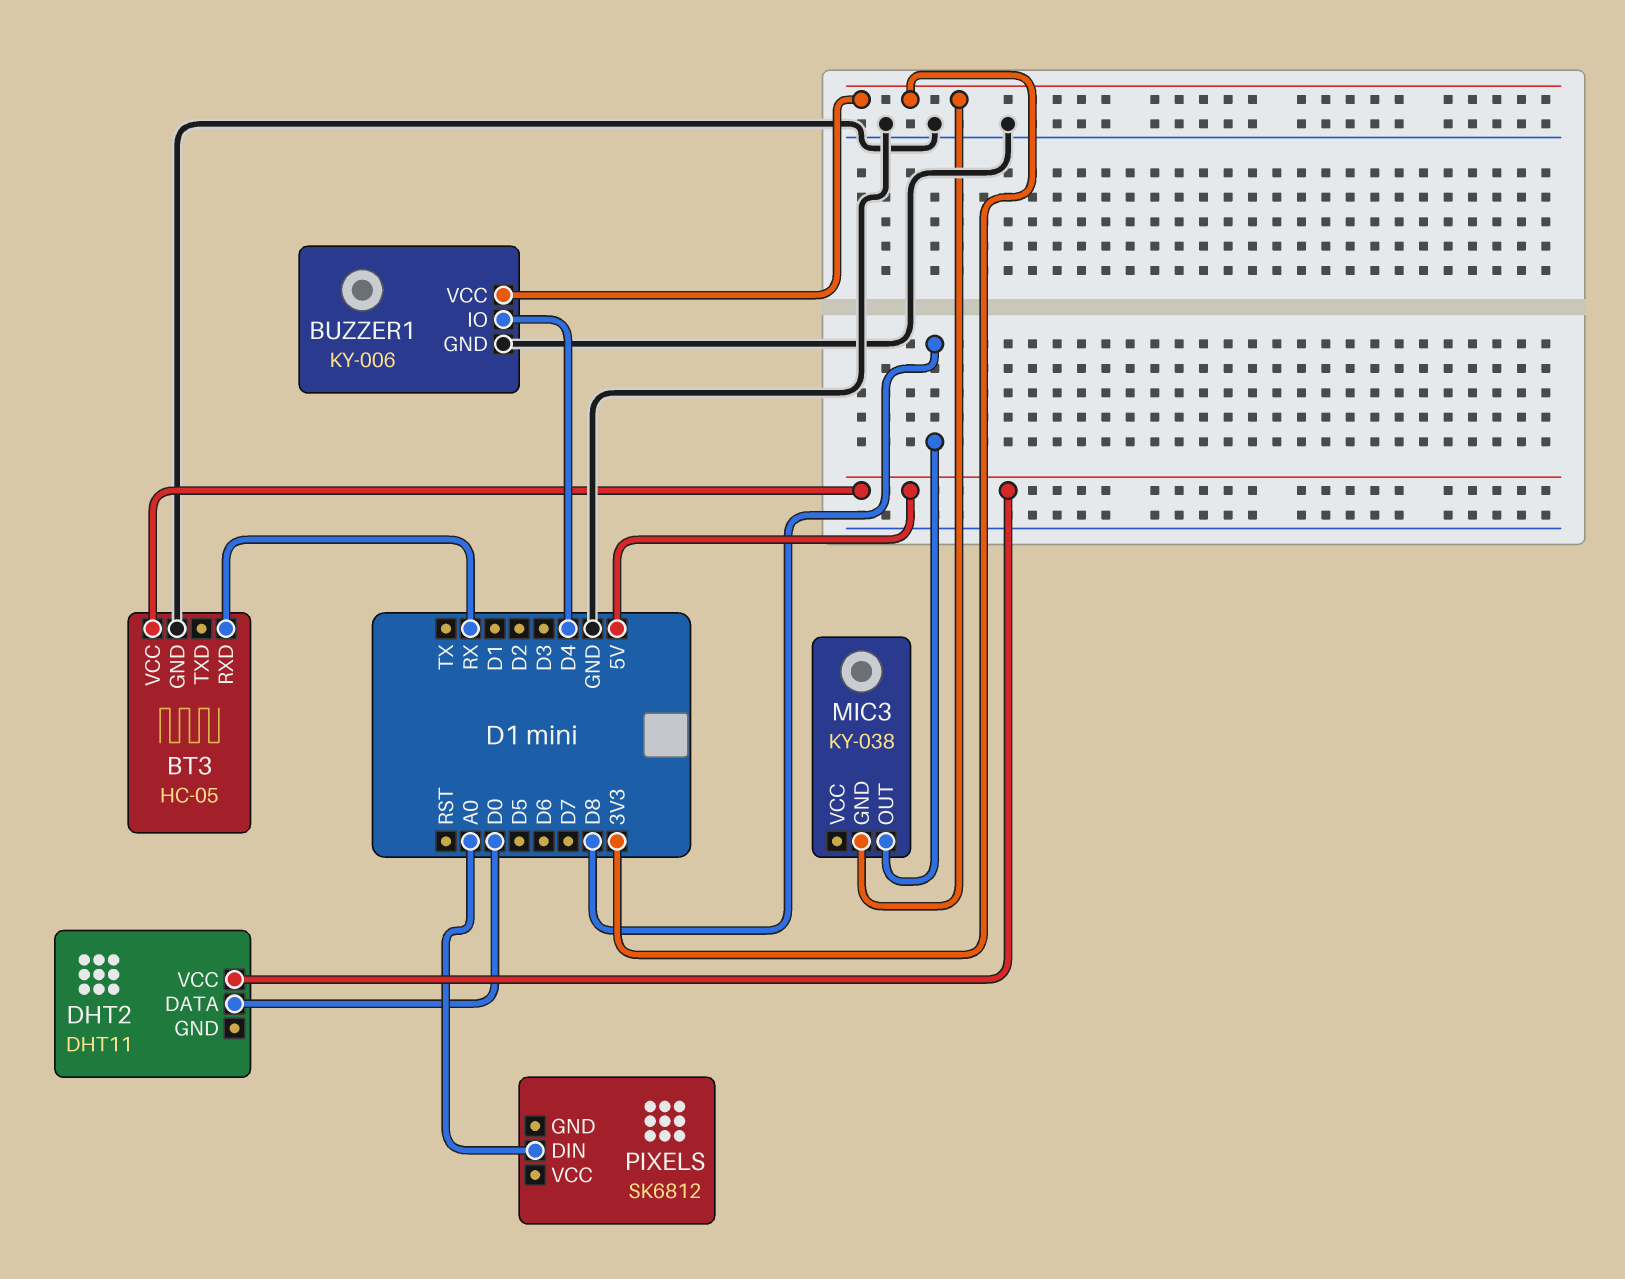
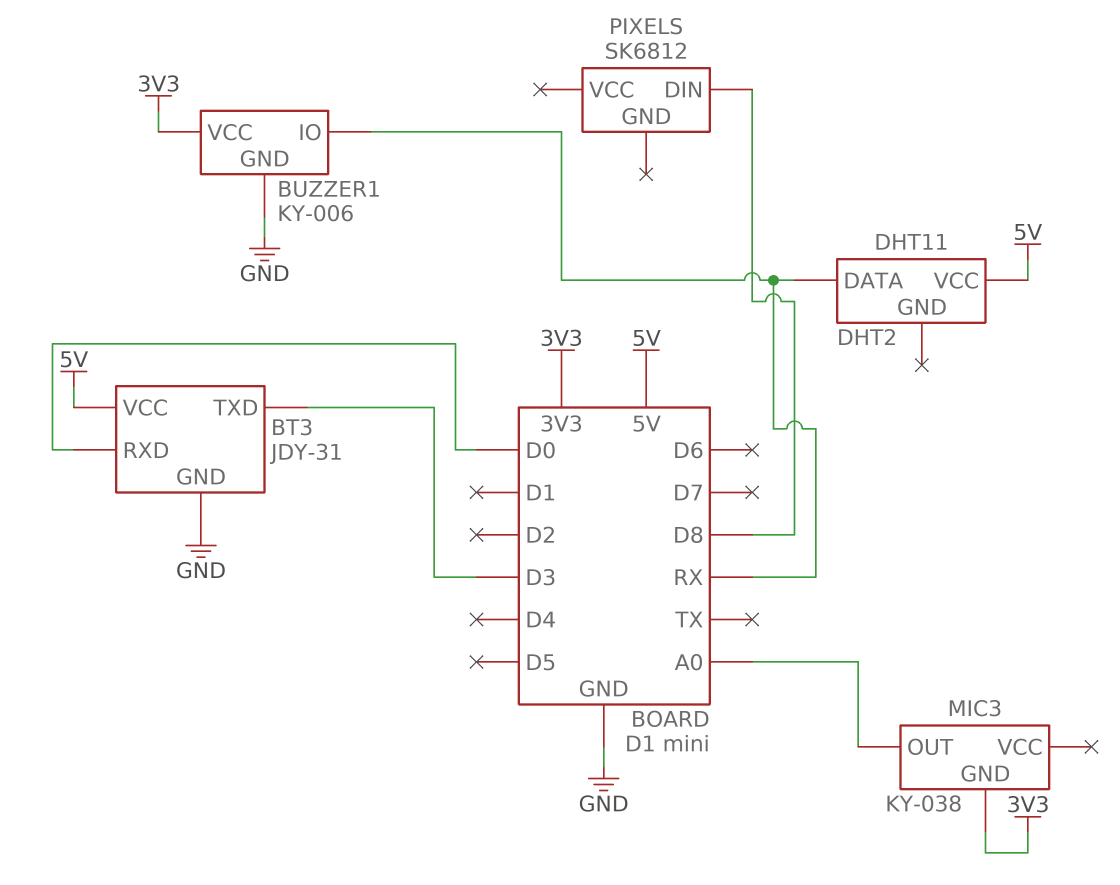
BT3: HC-05 -> JDY-31
BT3 pin RXD: RX -> D0
BT3 pin TXD: none -> D3
BUZZER1 pin IO: D4 -> RX
DHT2 pin DATA: D0 -> RX
MIC3 pin OUT: D8 -> A0
PIXELS pin DIN: A0 -> D8

